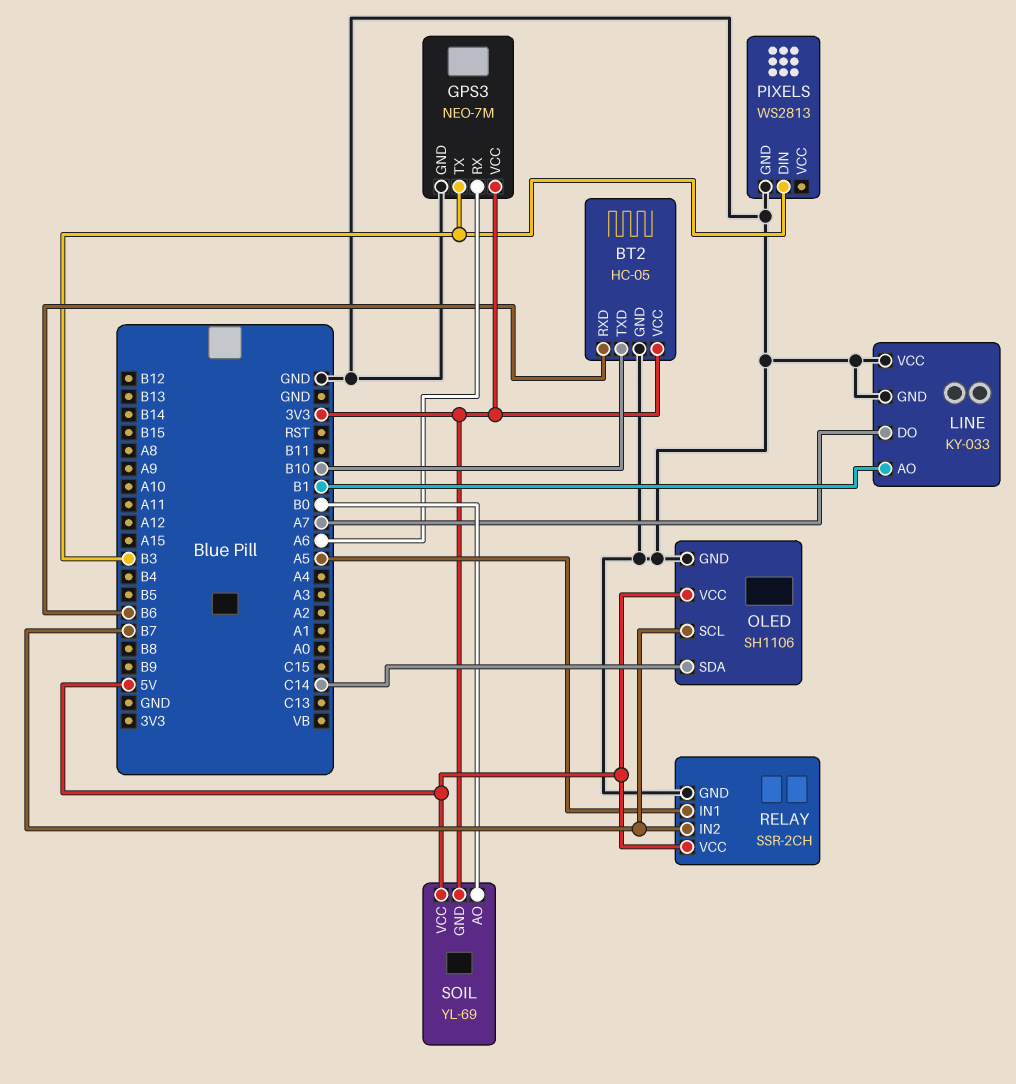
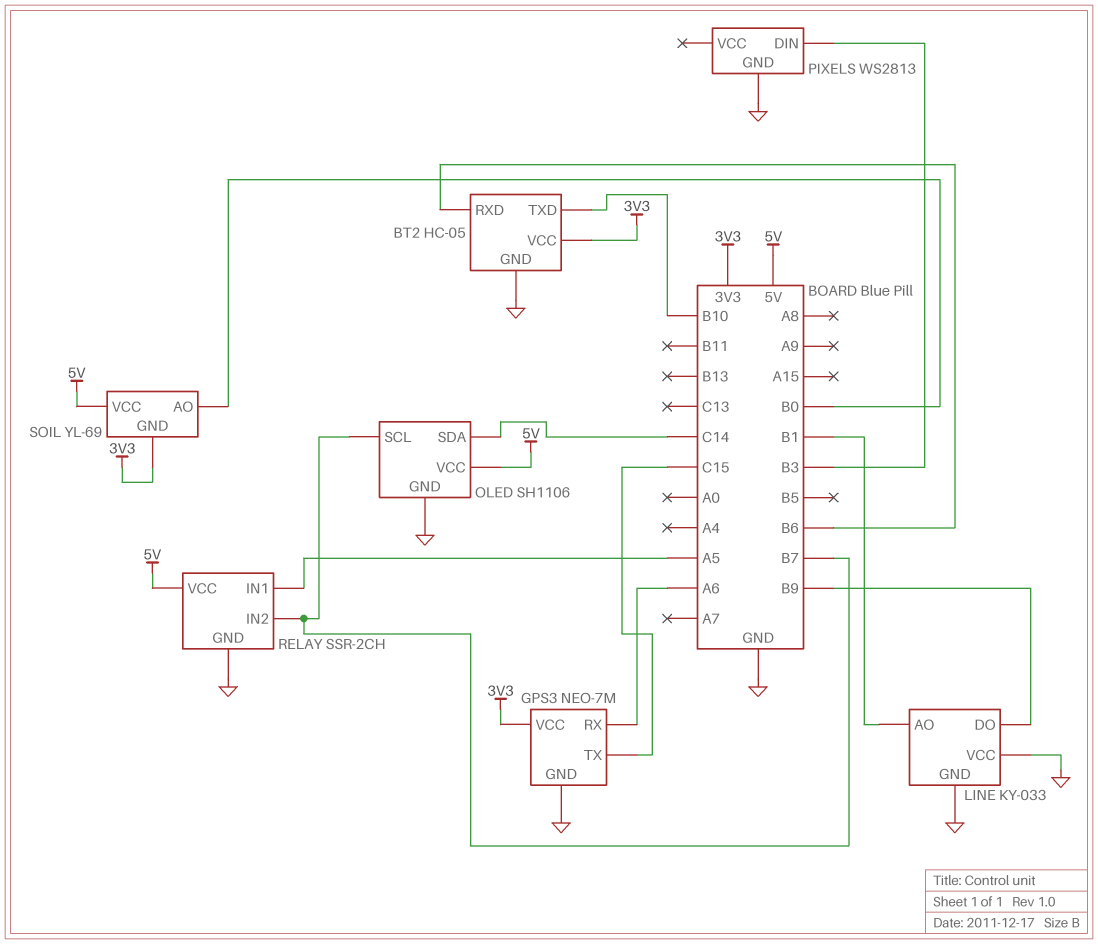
GPS3 pin TX: B3 -> C15
LINE pin DO: A7 -> B9

